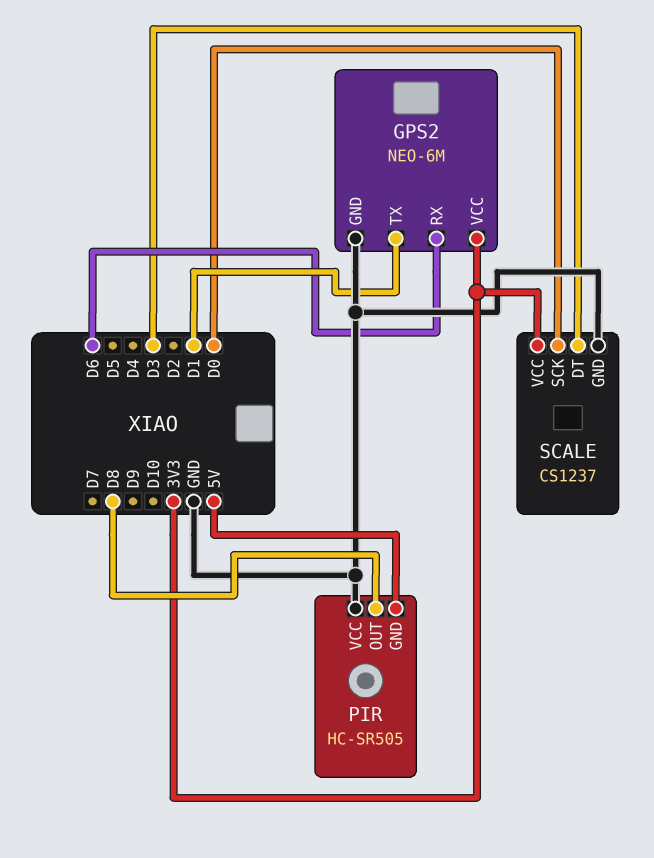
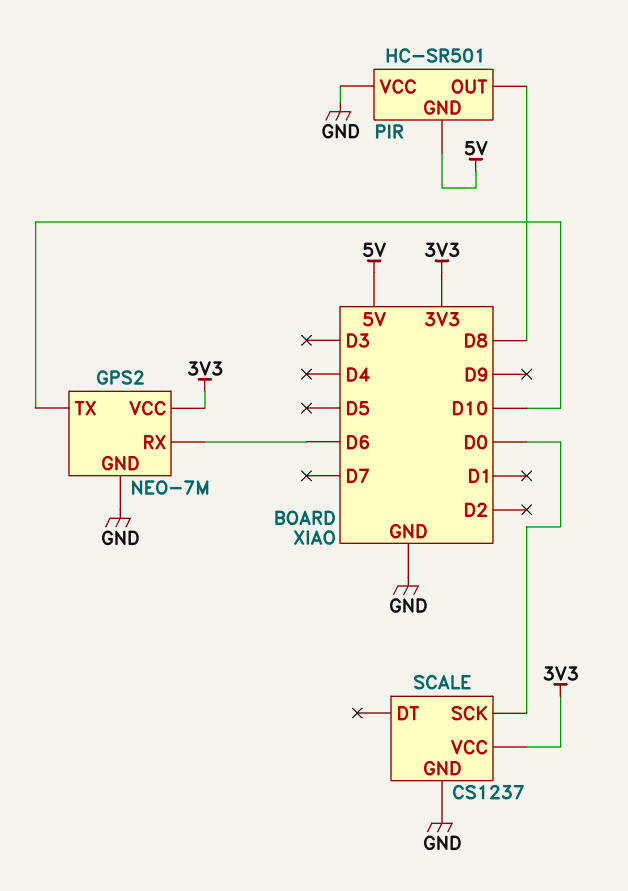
GPS2: NEO-6M -> NEO-7M
GPS2 pin TX: D1 -> D10
PIR: HC-SR505 -> HC-SR501
SCALE pin DT: D3 -> none

